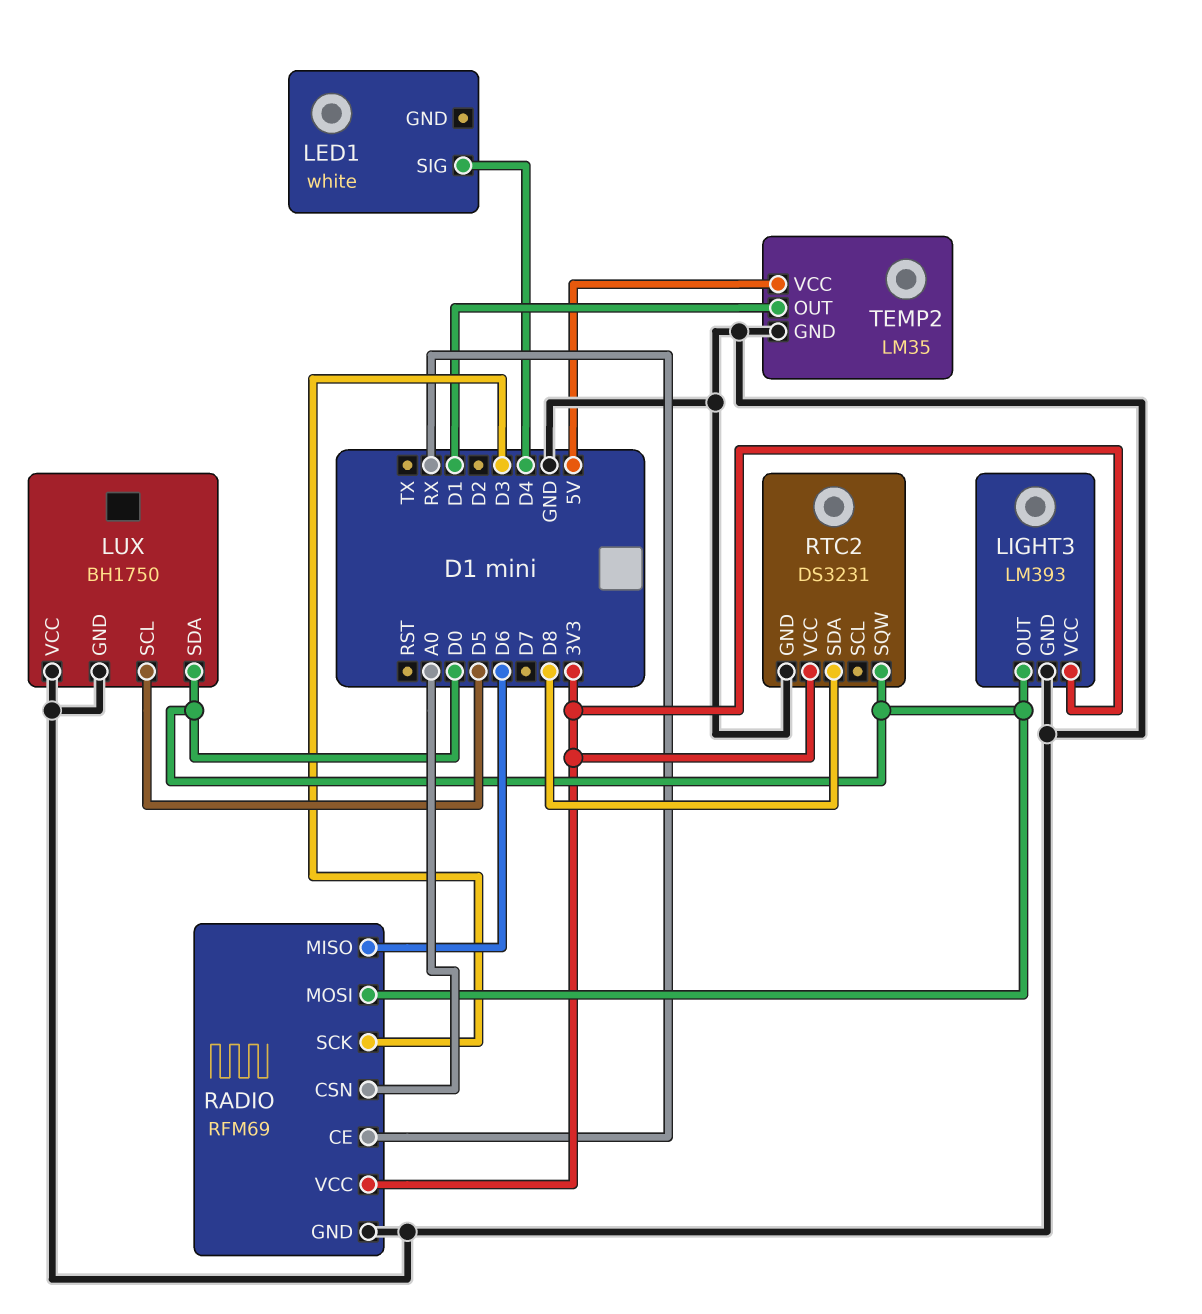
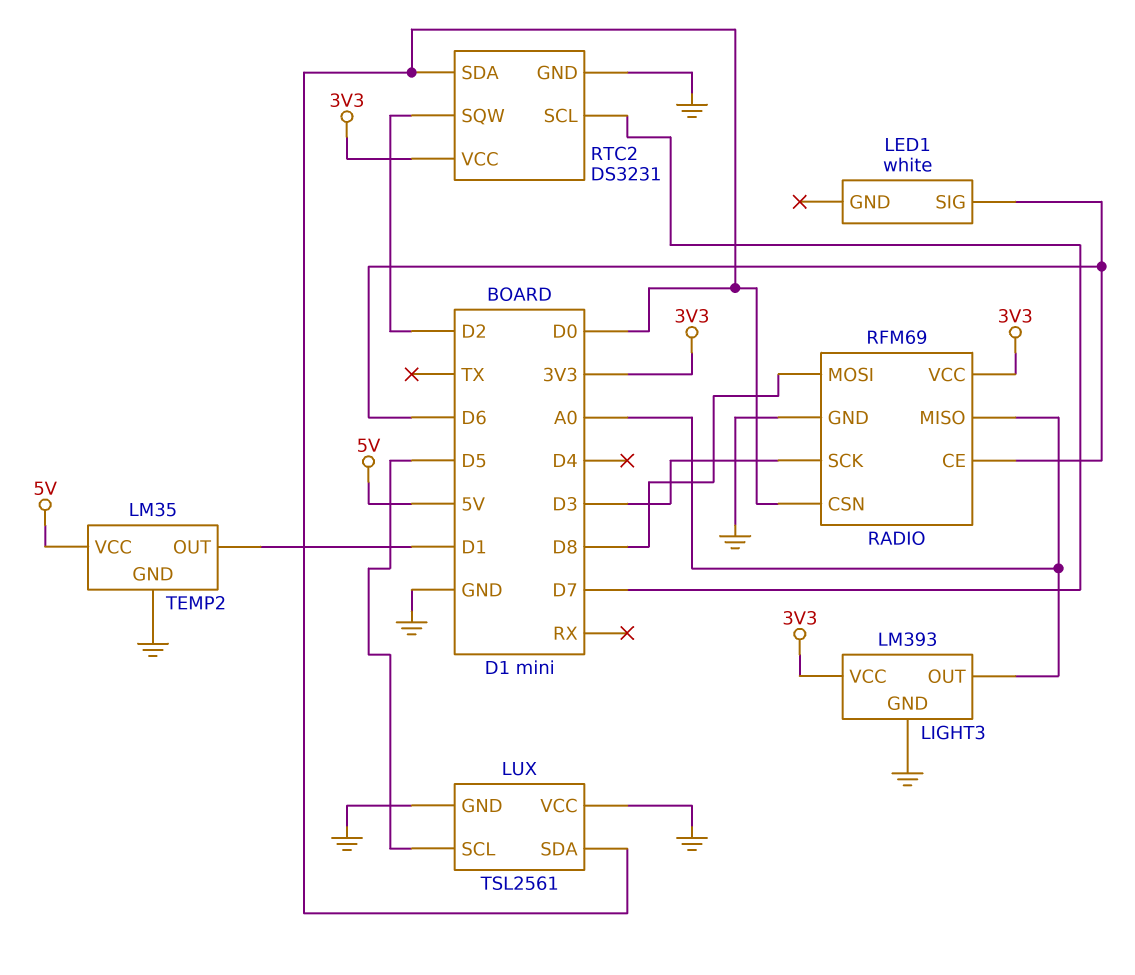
LED1 pin SIG: D4 -> D6
LIGHT3 pin OUT: D0 -> A0
LUX: BH1750 -> TSL2561
RADIO pin CE: RX -> D6
RADIO pin CSN: A0 -> D0
RADIO pin MISO: D6 -> A0
RADIO pin MOSI: D0 -> D8
RTC2 pin SCL: none -> D7
RTC2 pin SDA: D8 -> D0
RTC2 pin SQW: D0 -> D2

